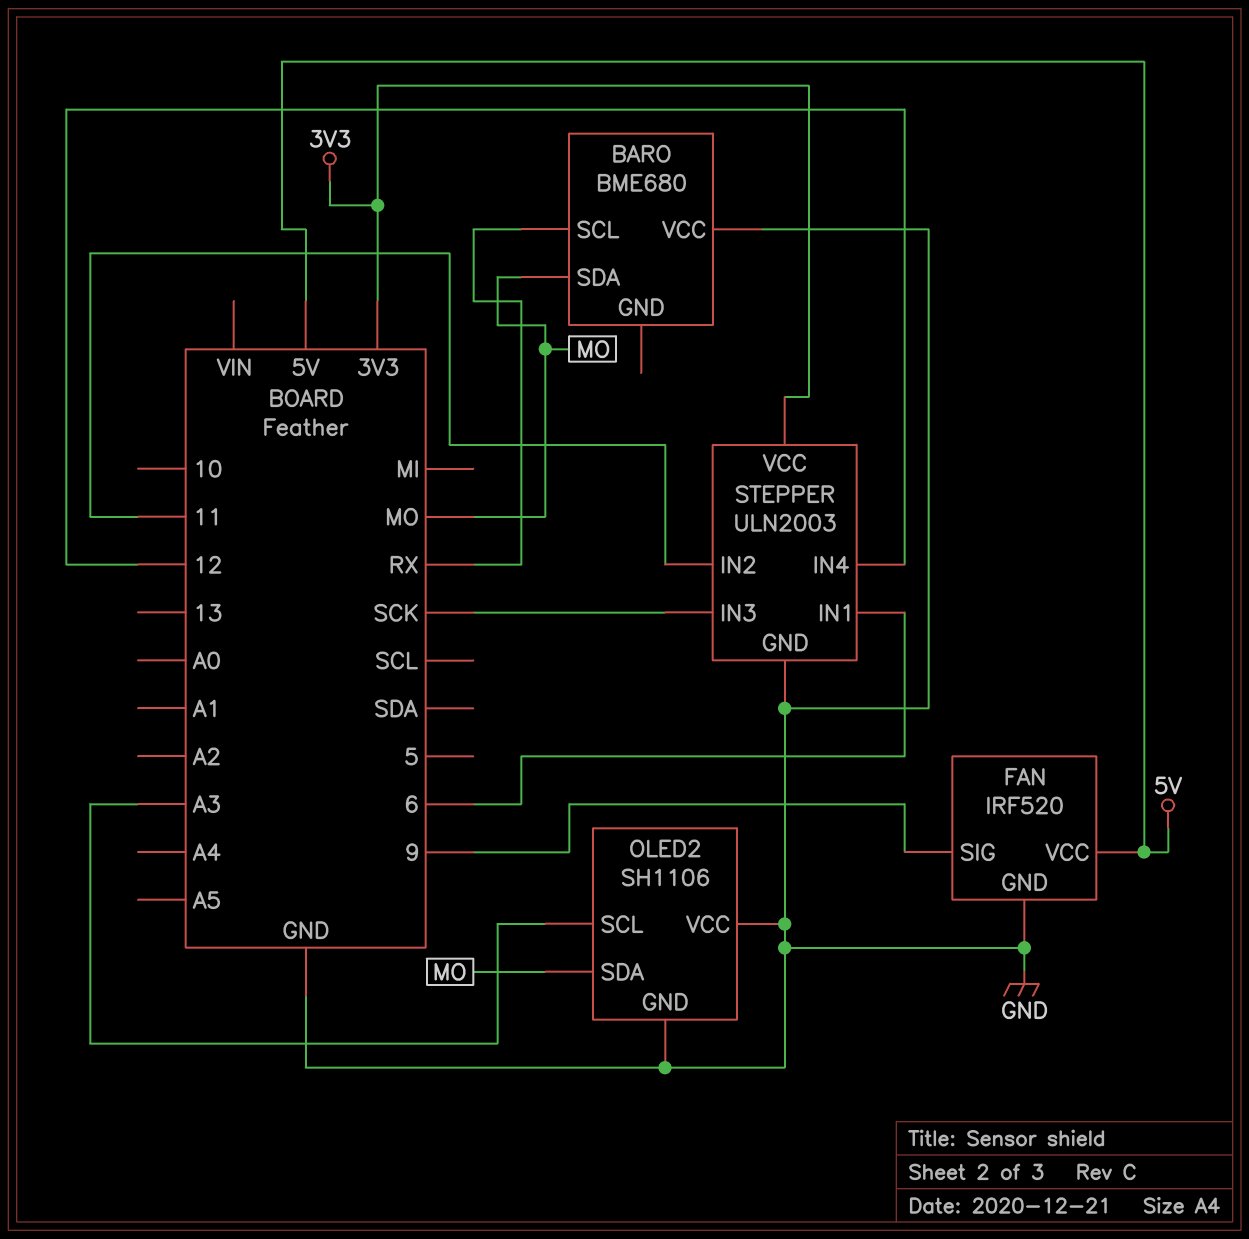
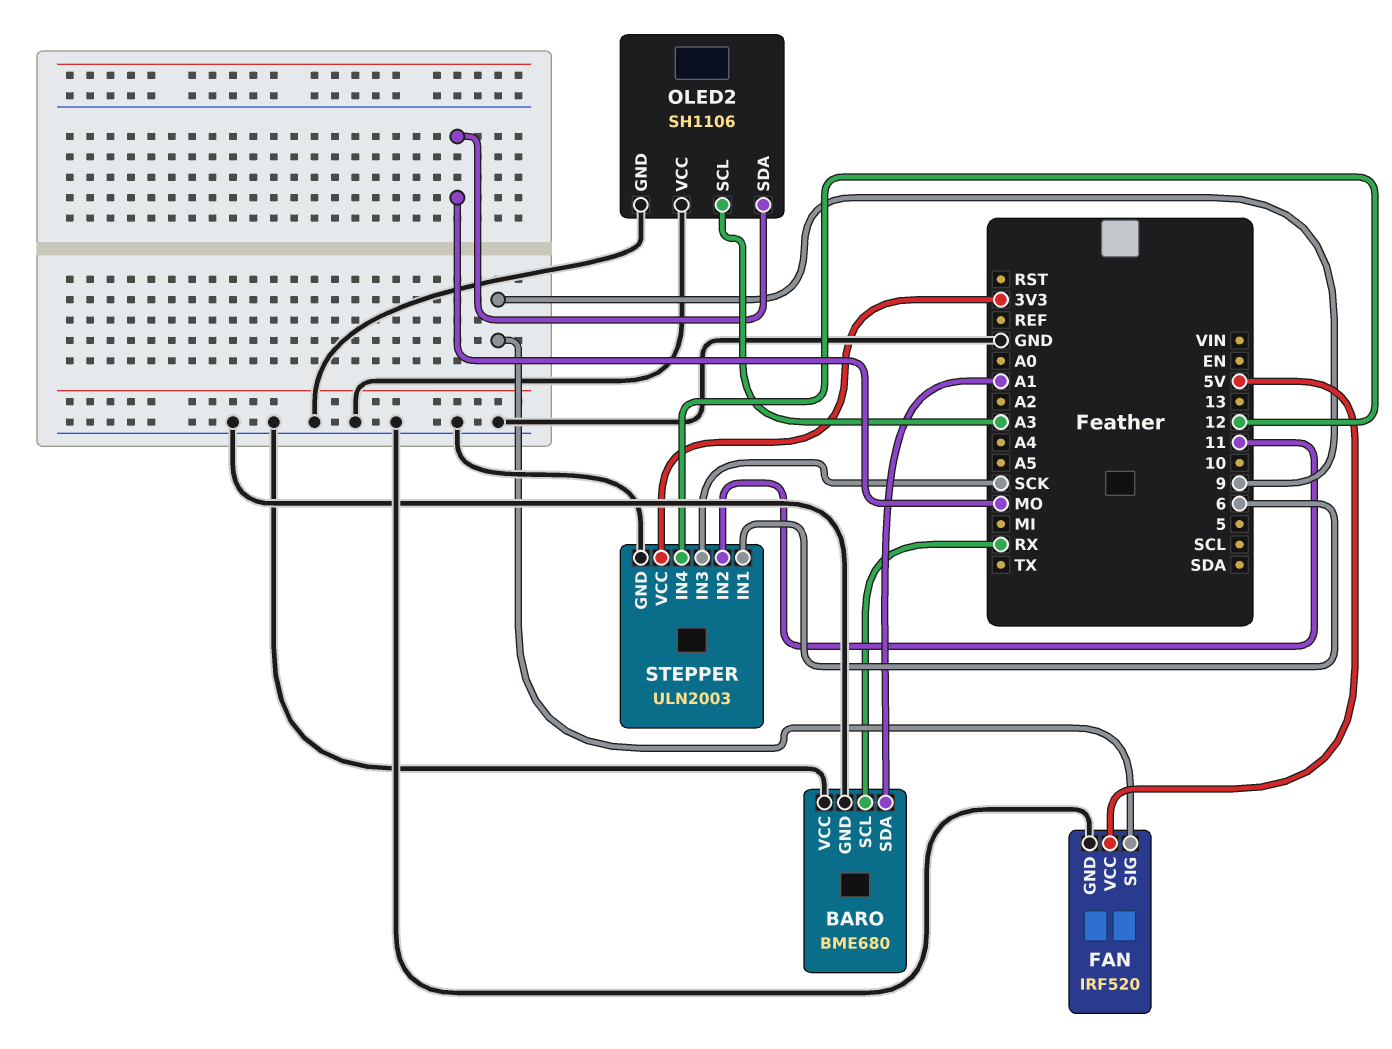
BARO pin GND: none -> GND
BARO pin SDA: MO -> A1

